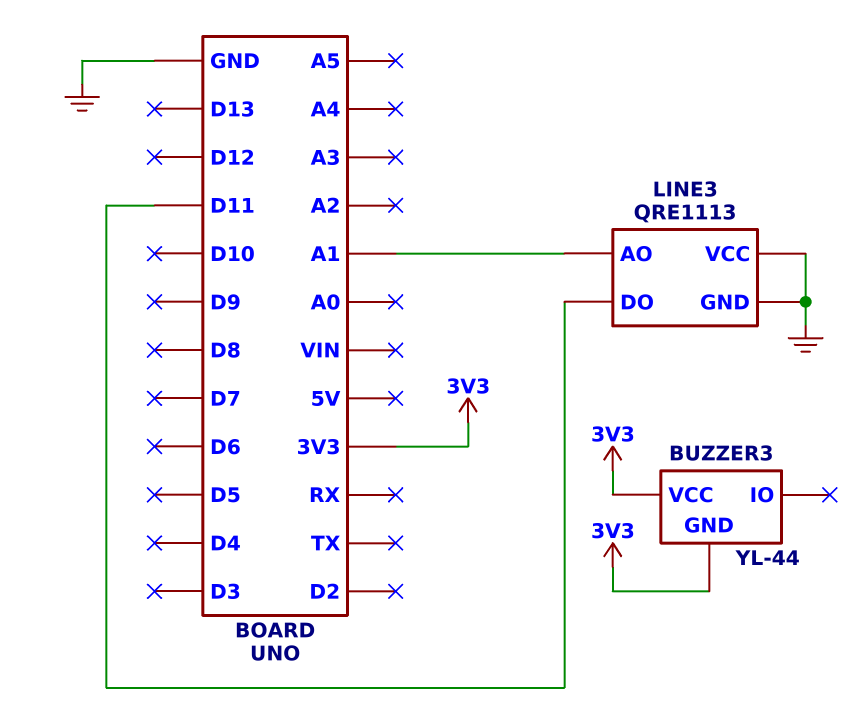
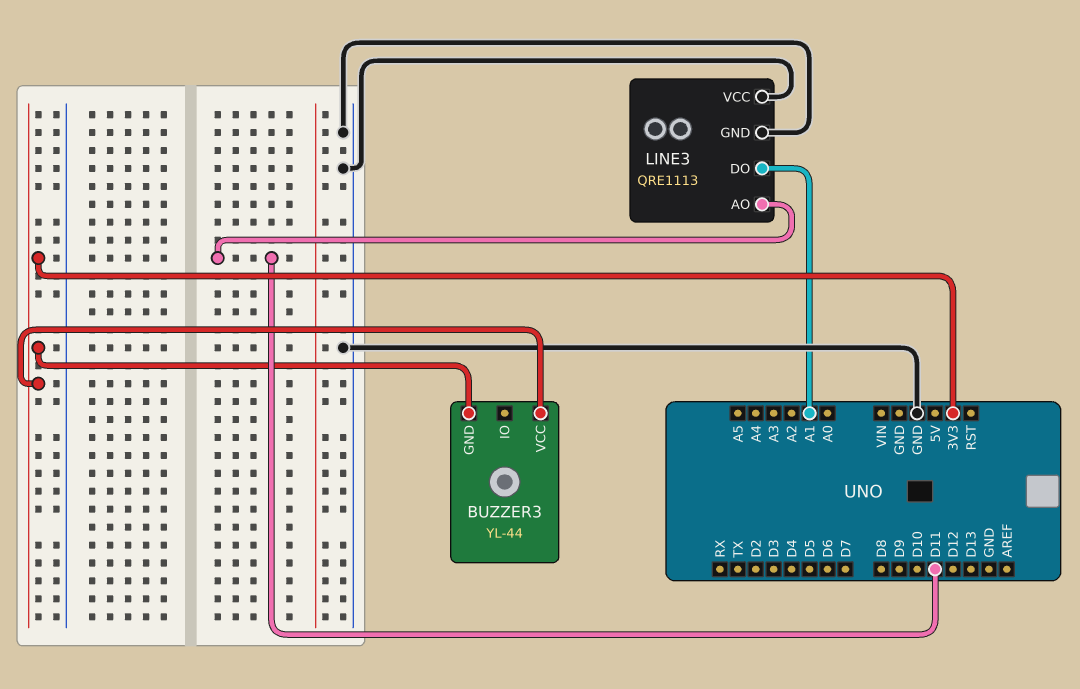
LINE3 pin AO: A1 -> D11
LINE3 pin DO: D11 -> A1

